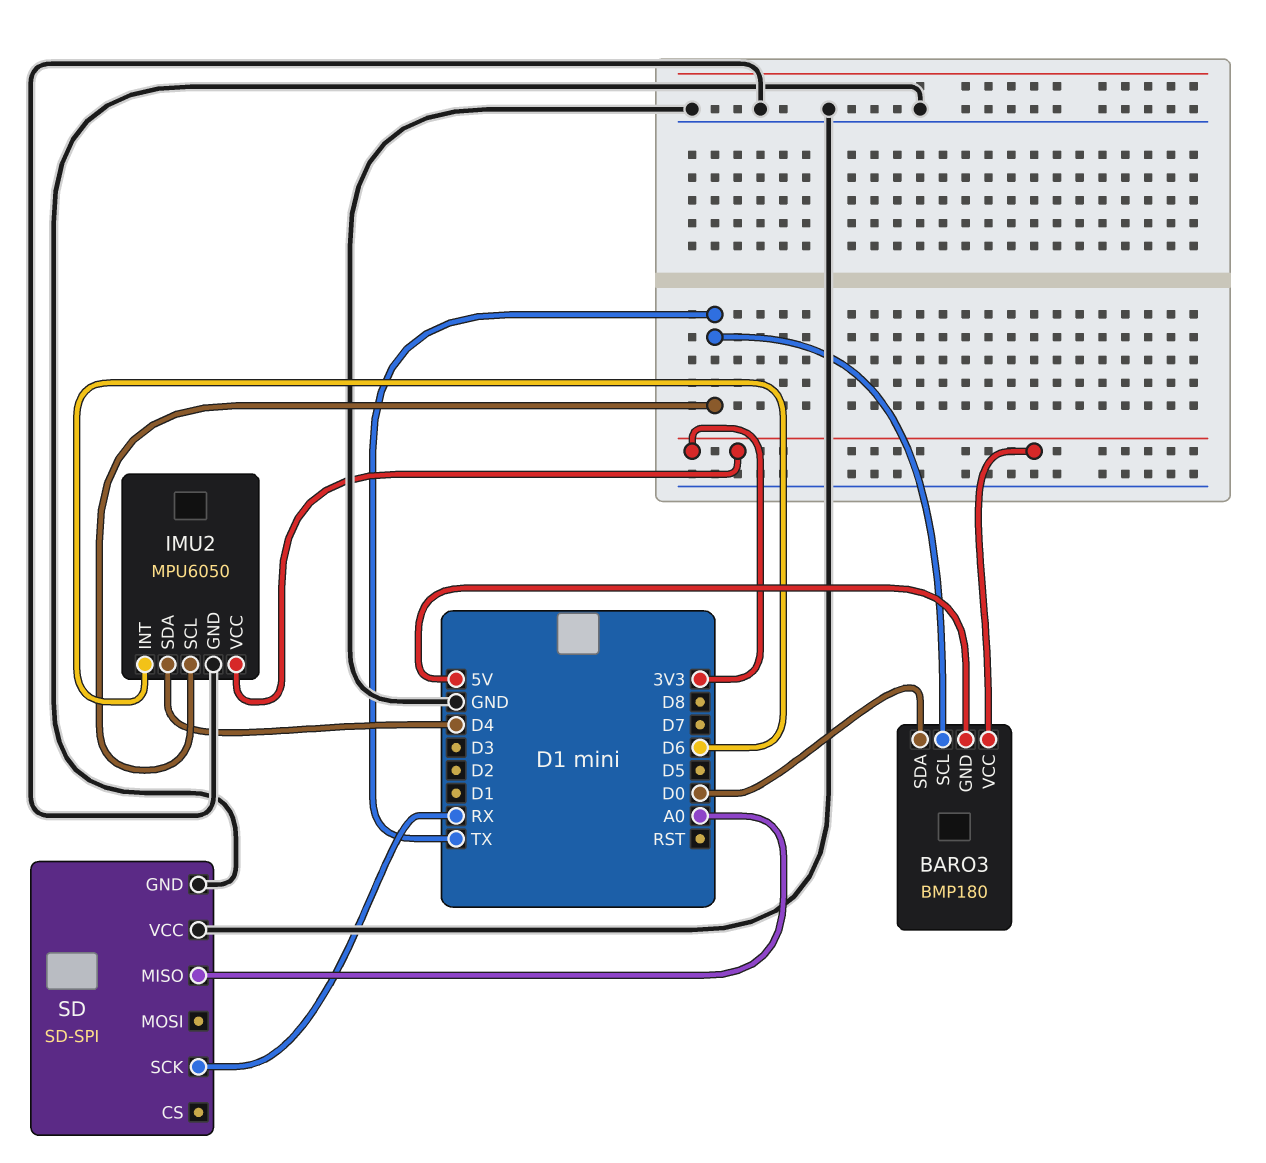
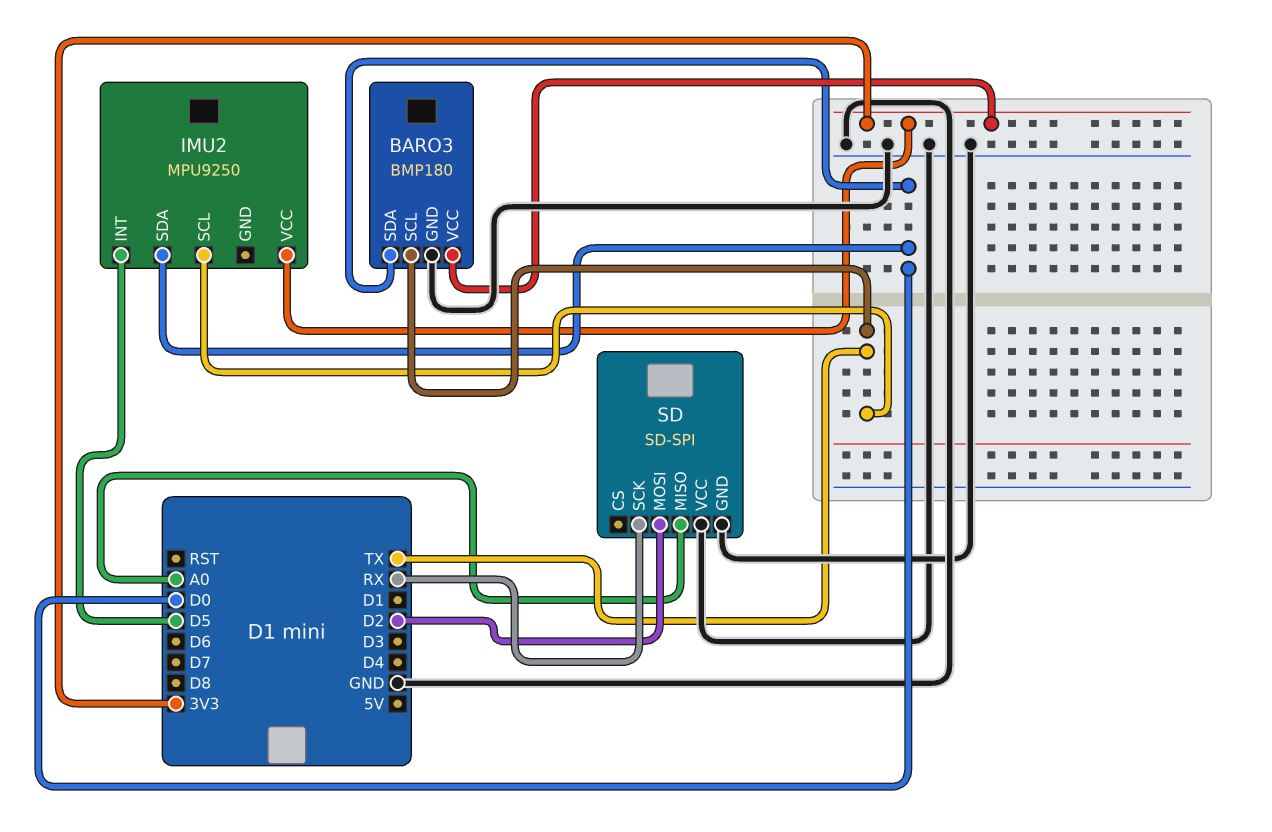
BARO3 pin GND: 5V -> GND
IMU2: MPU6050 -> MPU9250
IMU2 pin GND: GND -> none
IMU2 pin INT: D6 -> D5
IMU2 pin SDA: D4 -> D0
SD pin MOSI: none -> D2

